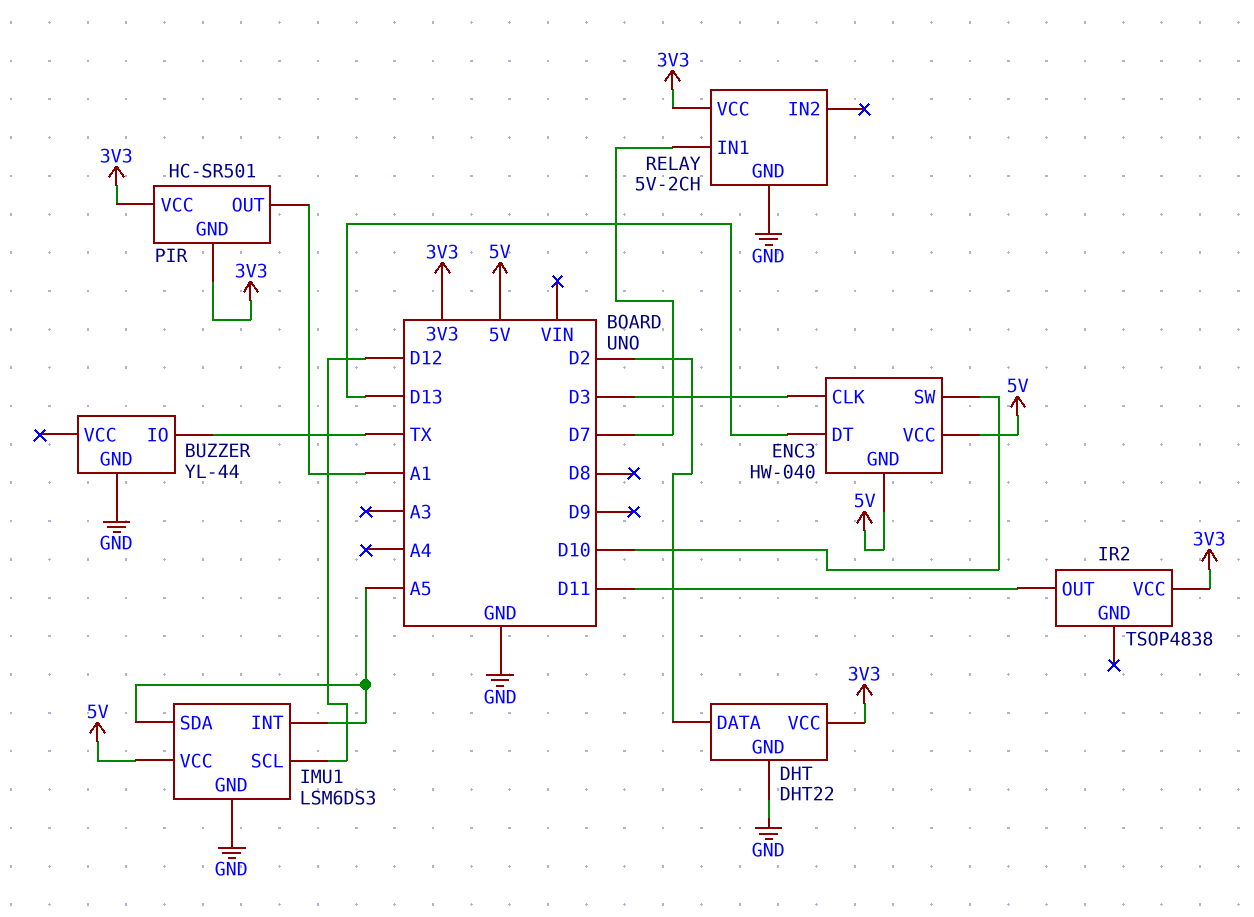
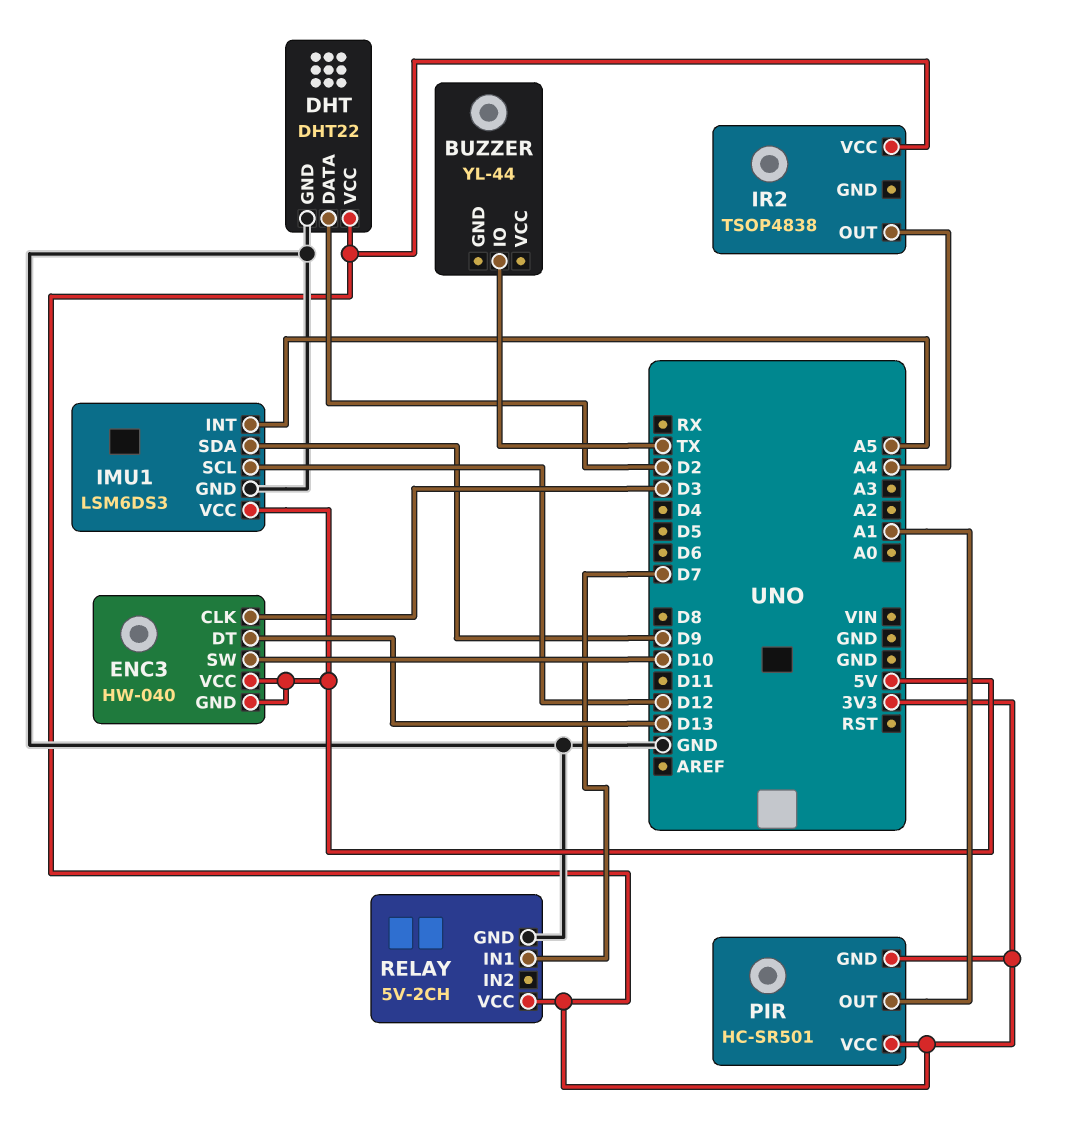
BUZZER pin GND: GND -> none
IMU1 pin SDA: A5 -> D9
IR2 pin OUT: D11 -> A4

